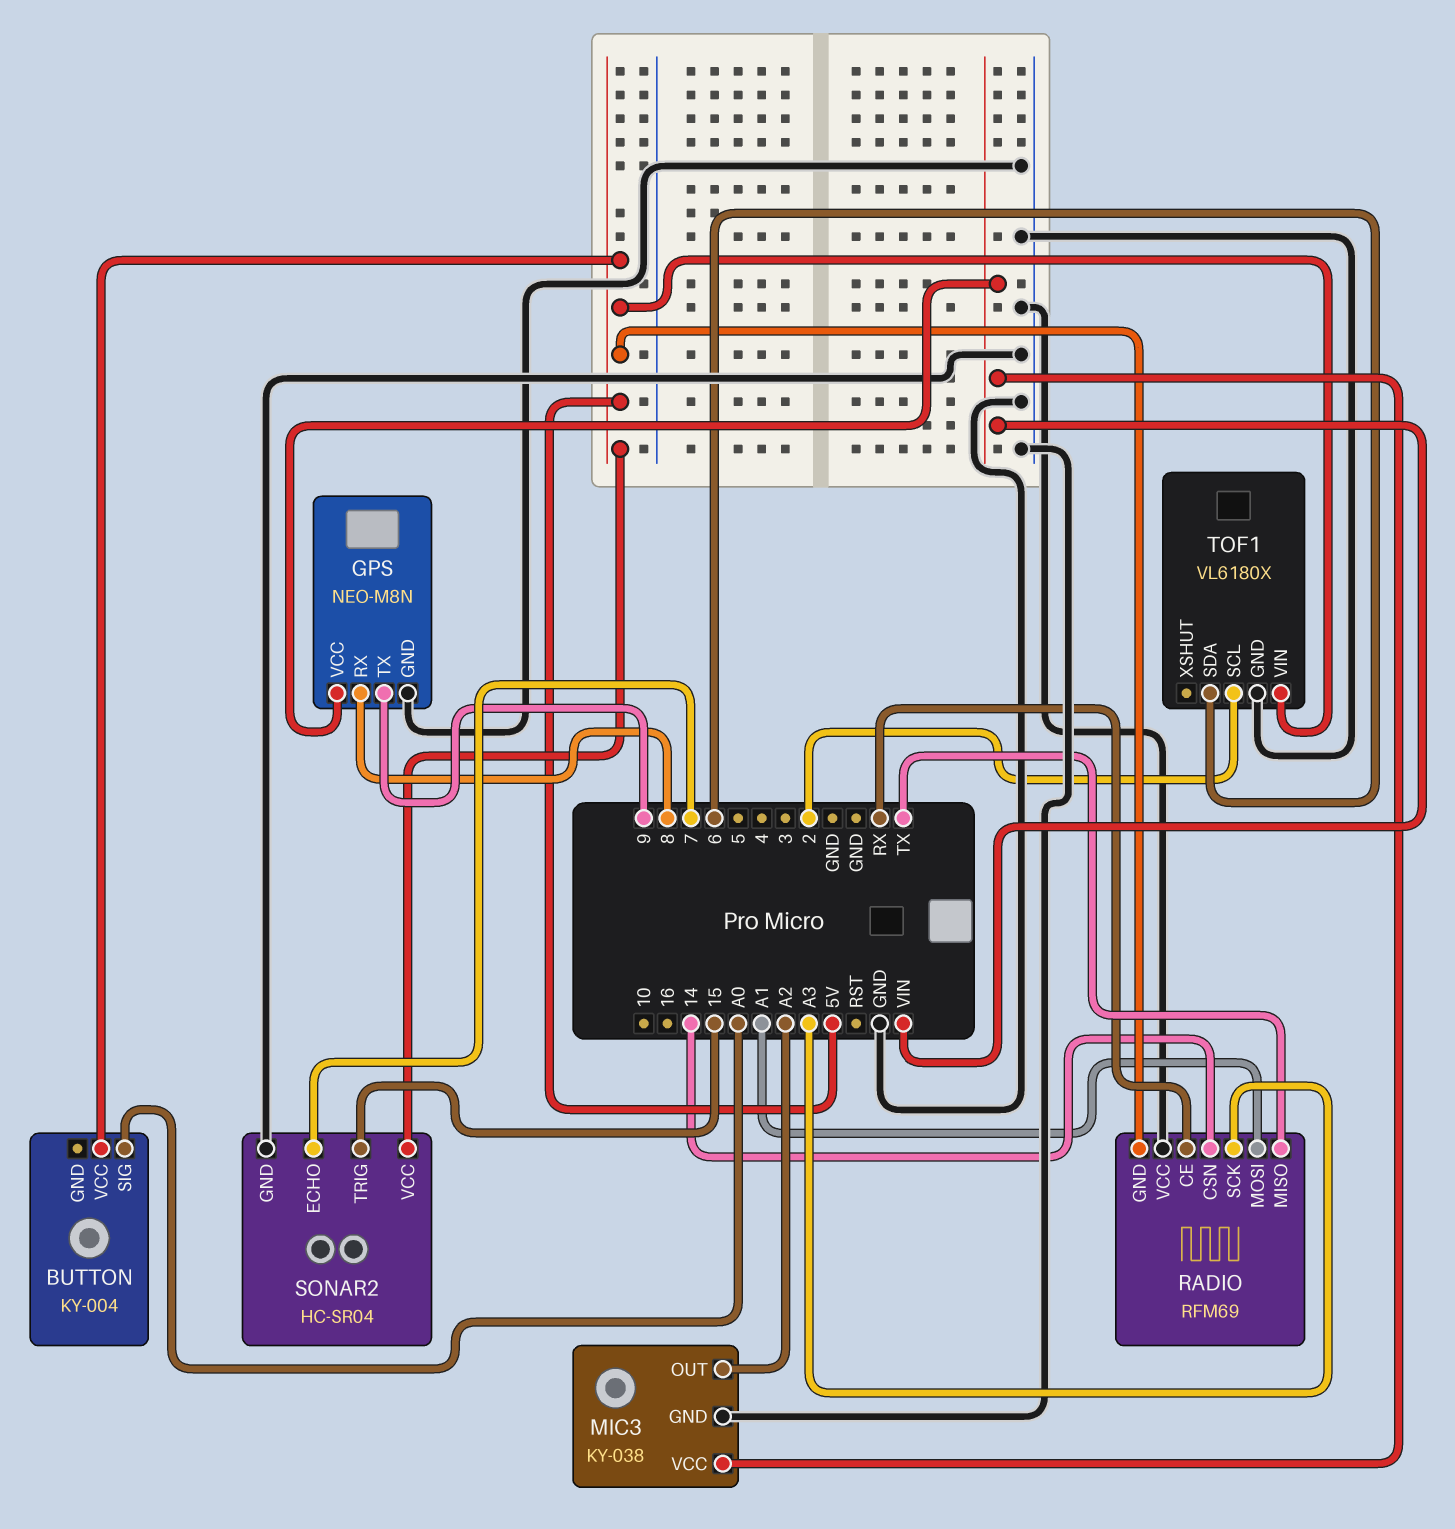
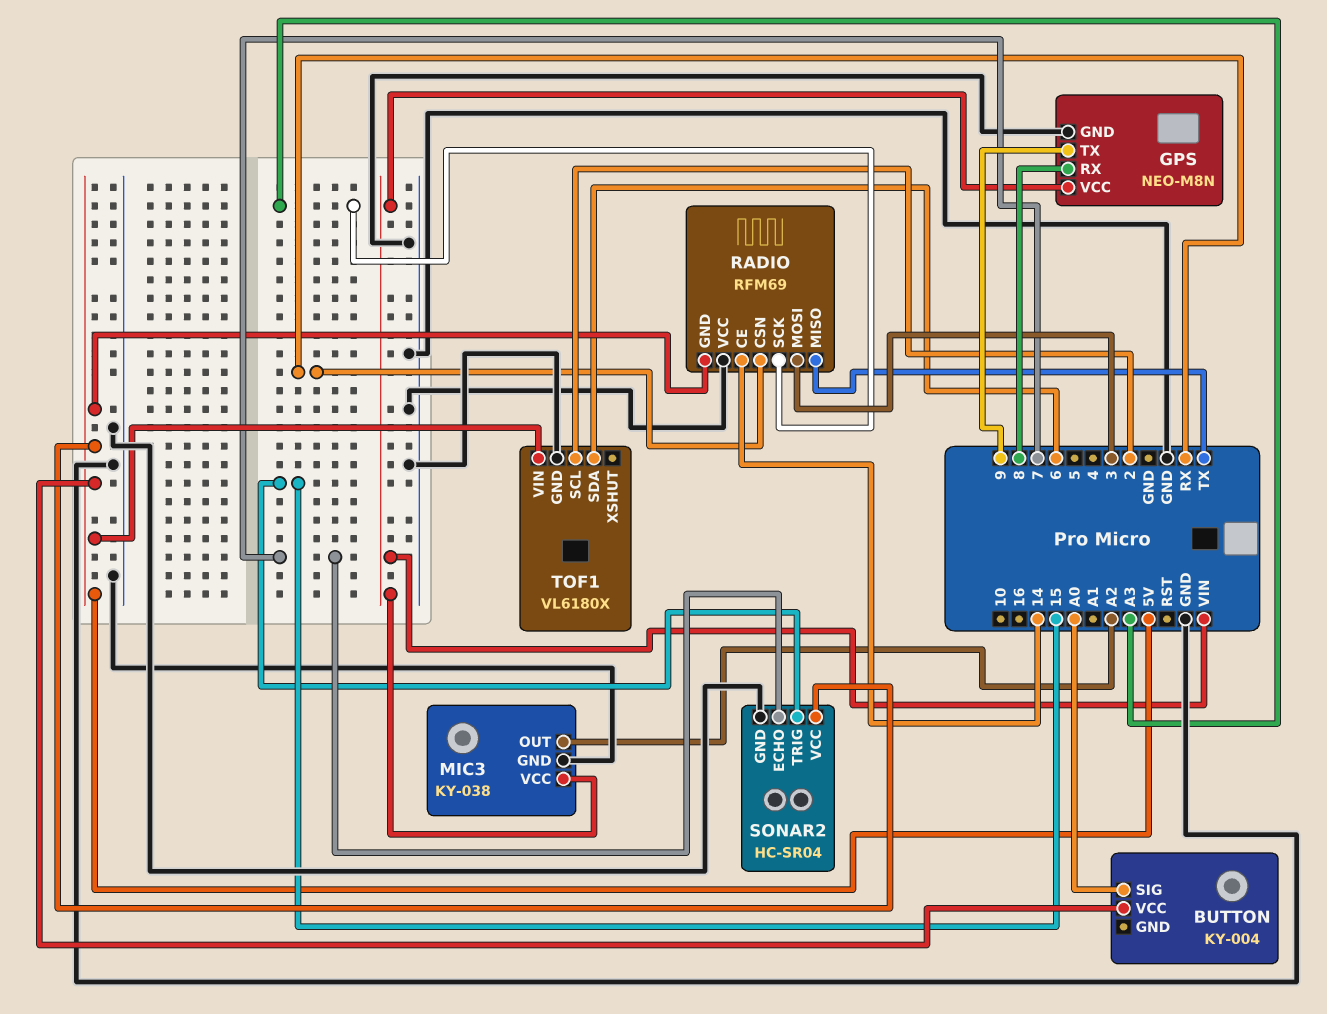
RADIO pin CE: RX -> 14
RADIO pin CSN: 14 -> RX
RADIO pin MOSI: A1 -> 3

